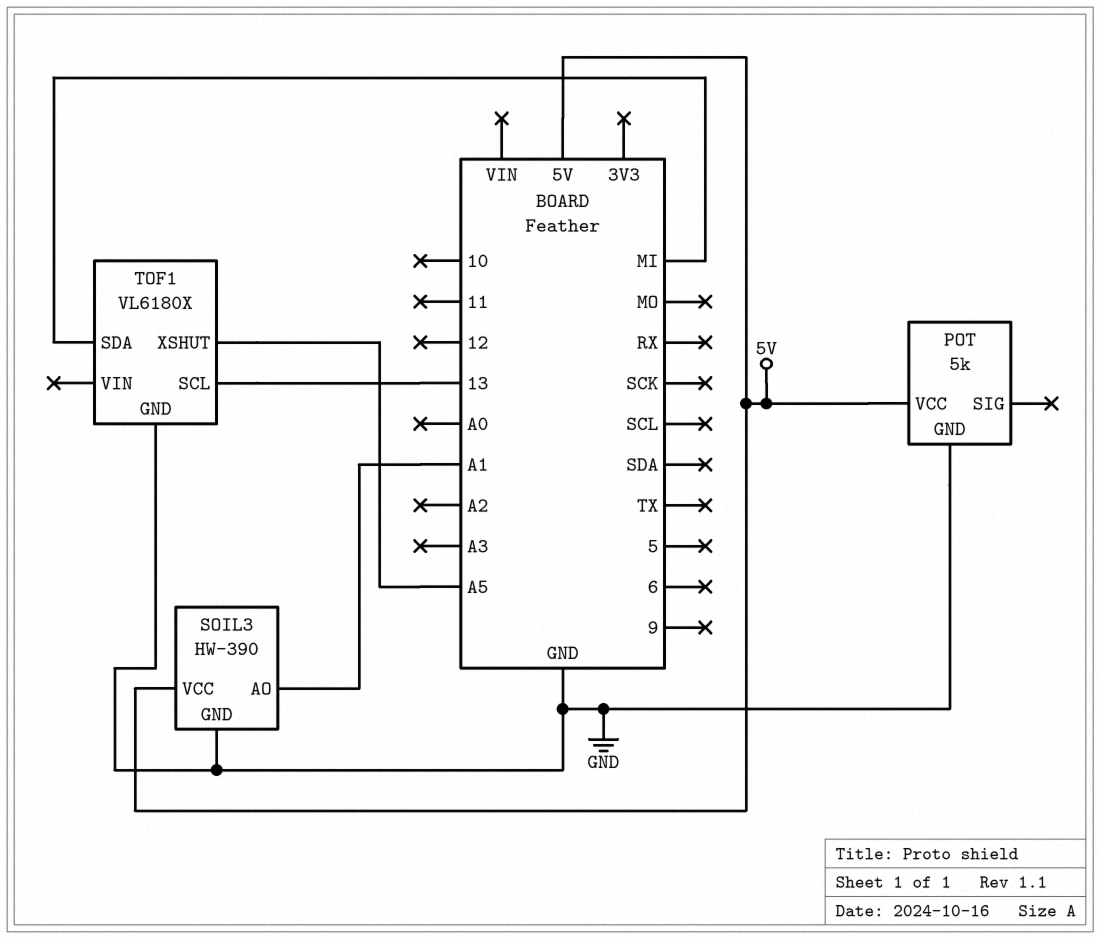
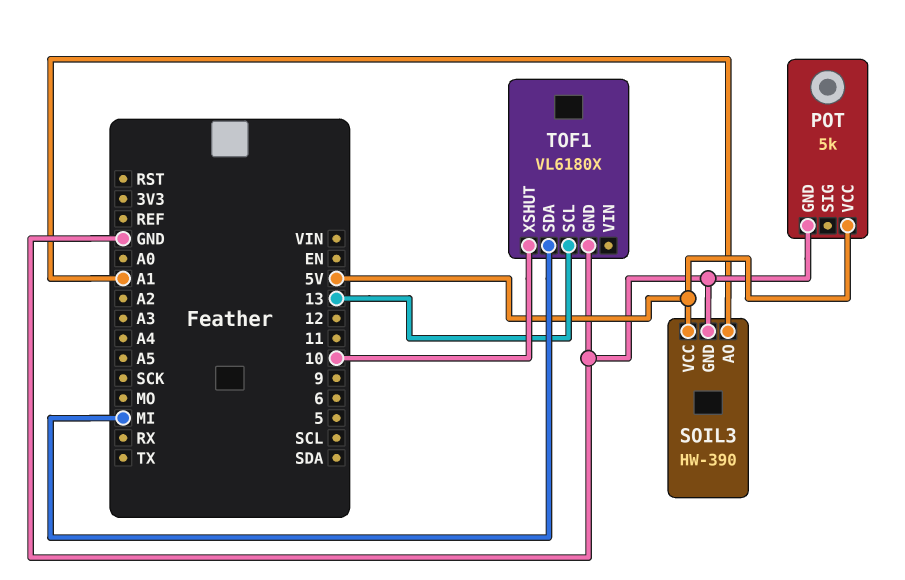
TOF1 pin XSHUT: A5 -> 10

